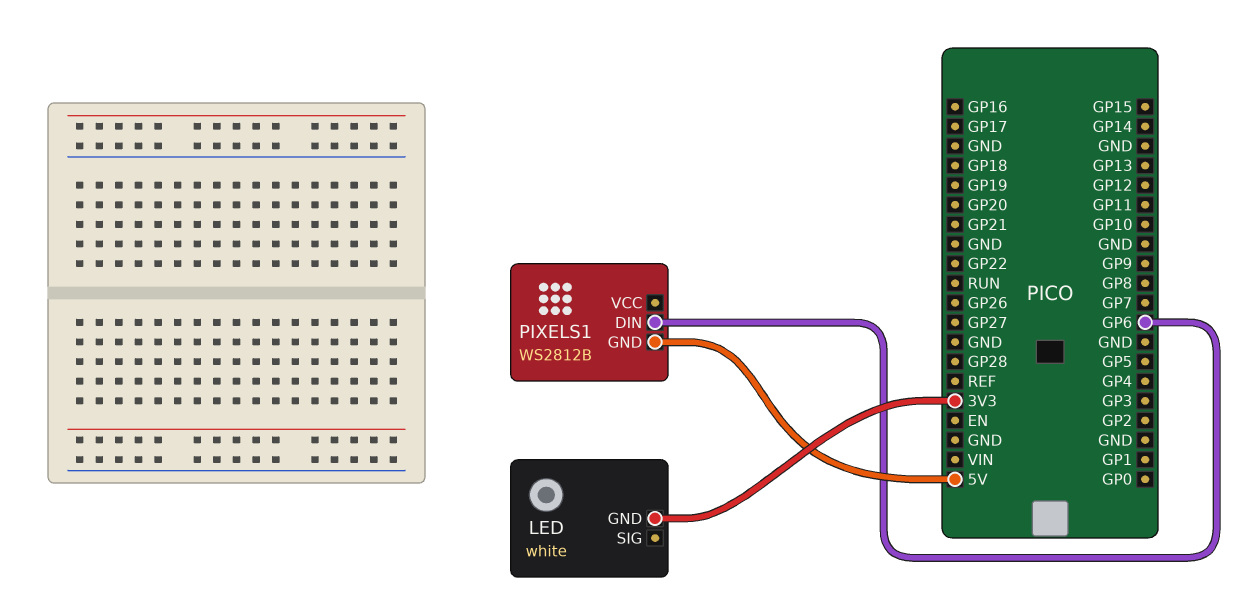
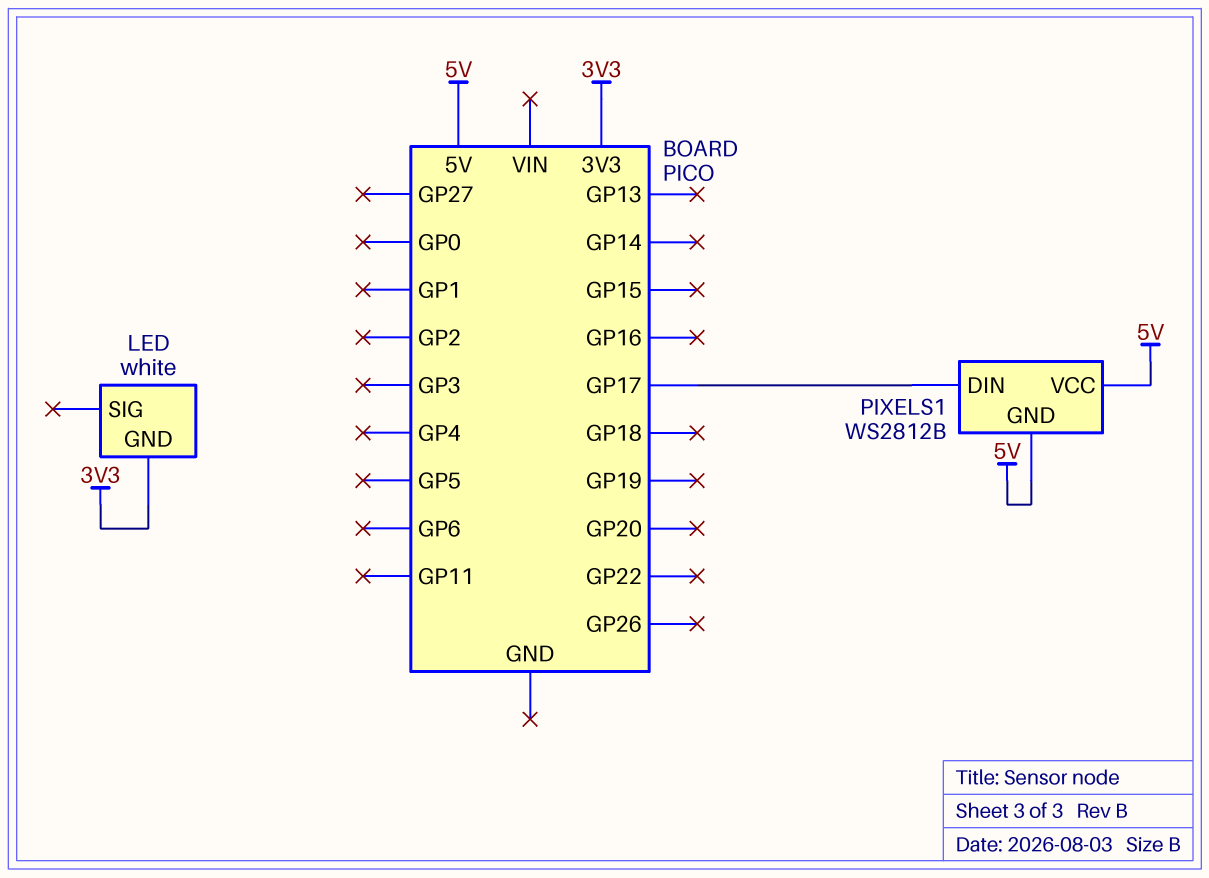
PIXELS1 pin DIN: GP6 -> GP17
PIXELS1 pin VCC: none -> 5V

